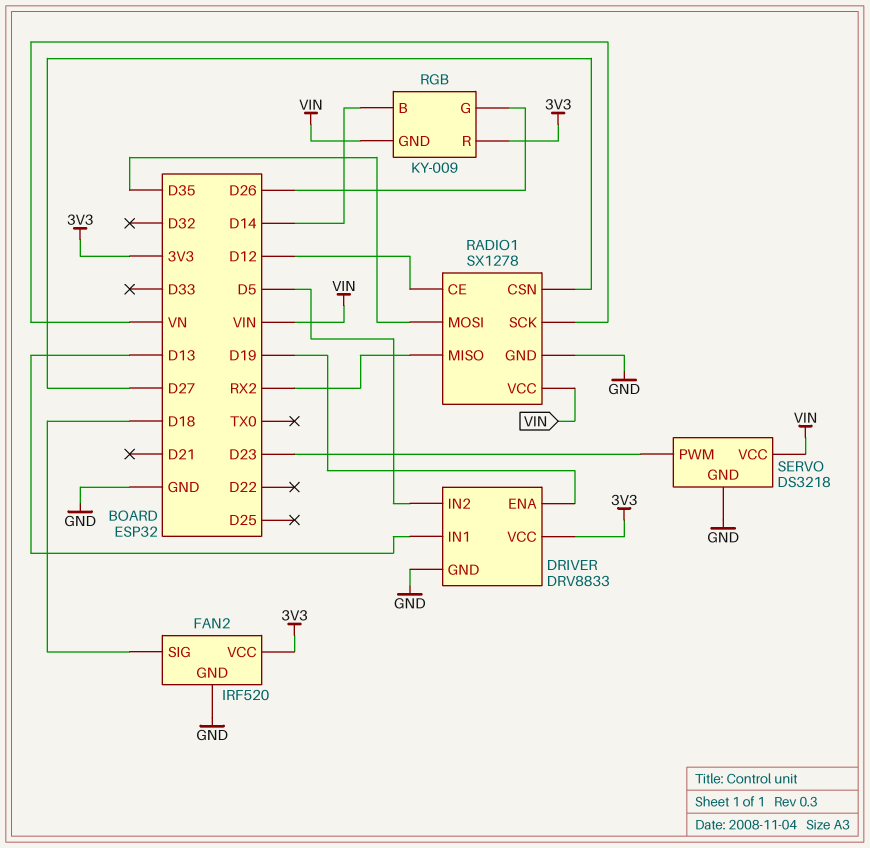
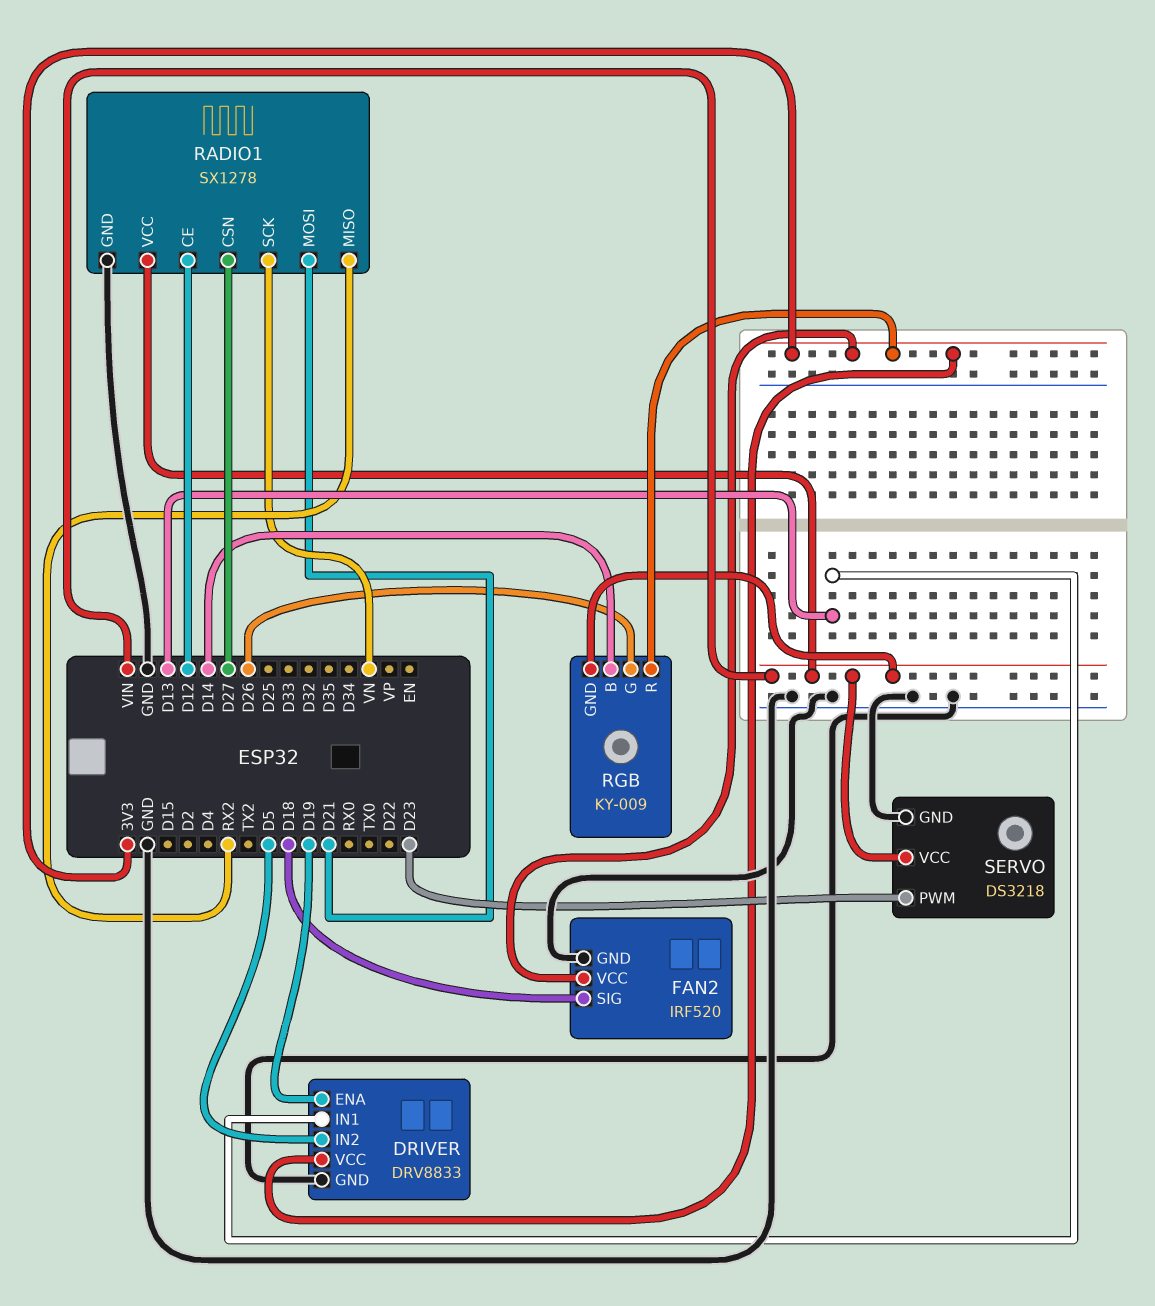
RADIO1 pin MOSI: D35 -> D21

